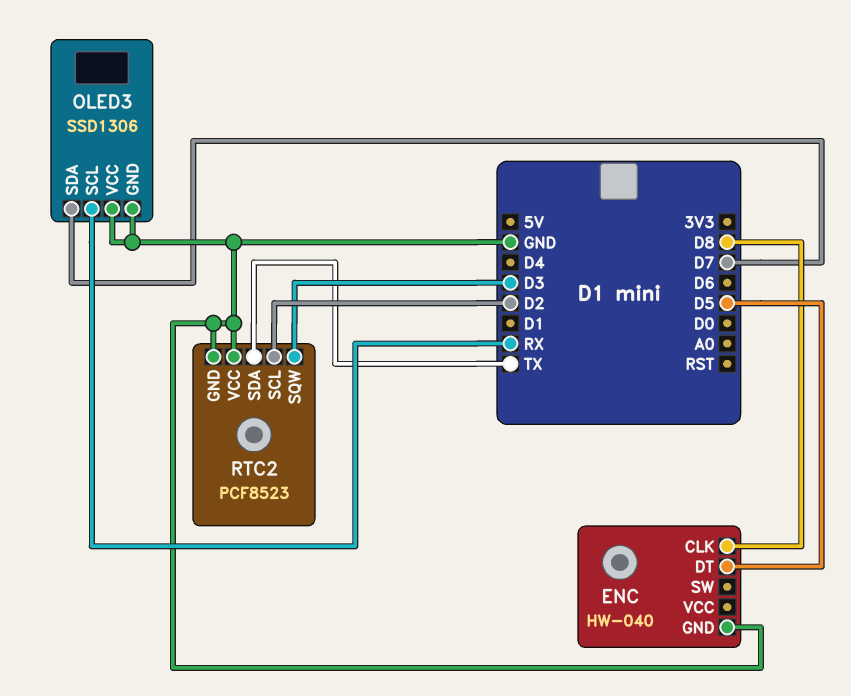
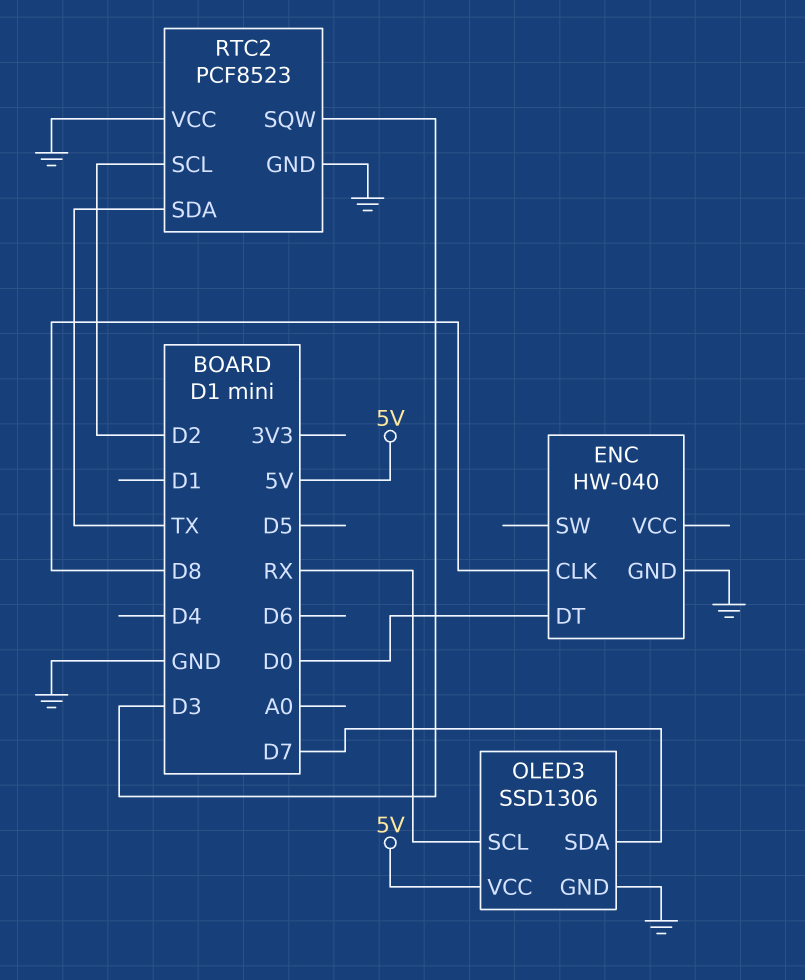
ENC pin DT: D5 -> D0
OLED3 pin VCC: GND -> 5V

